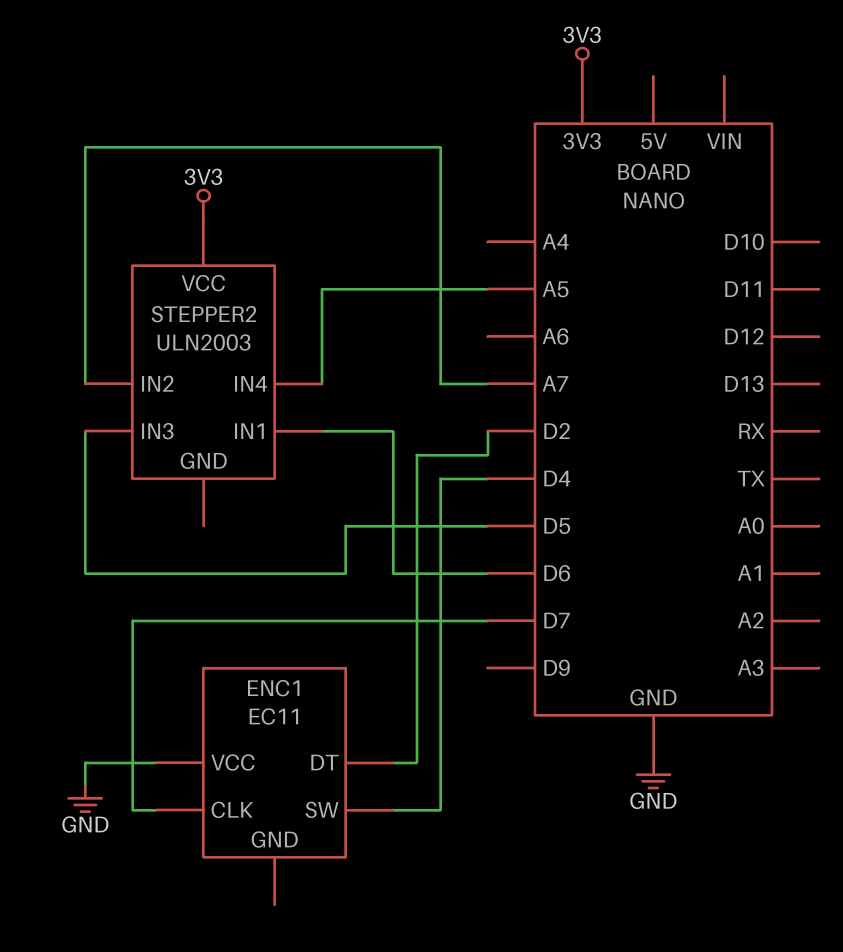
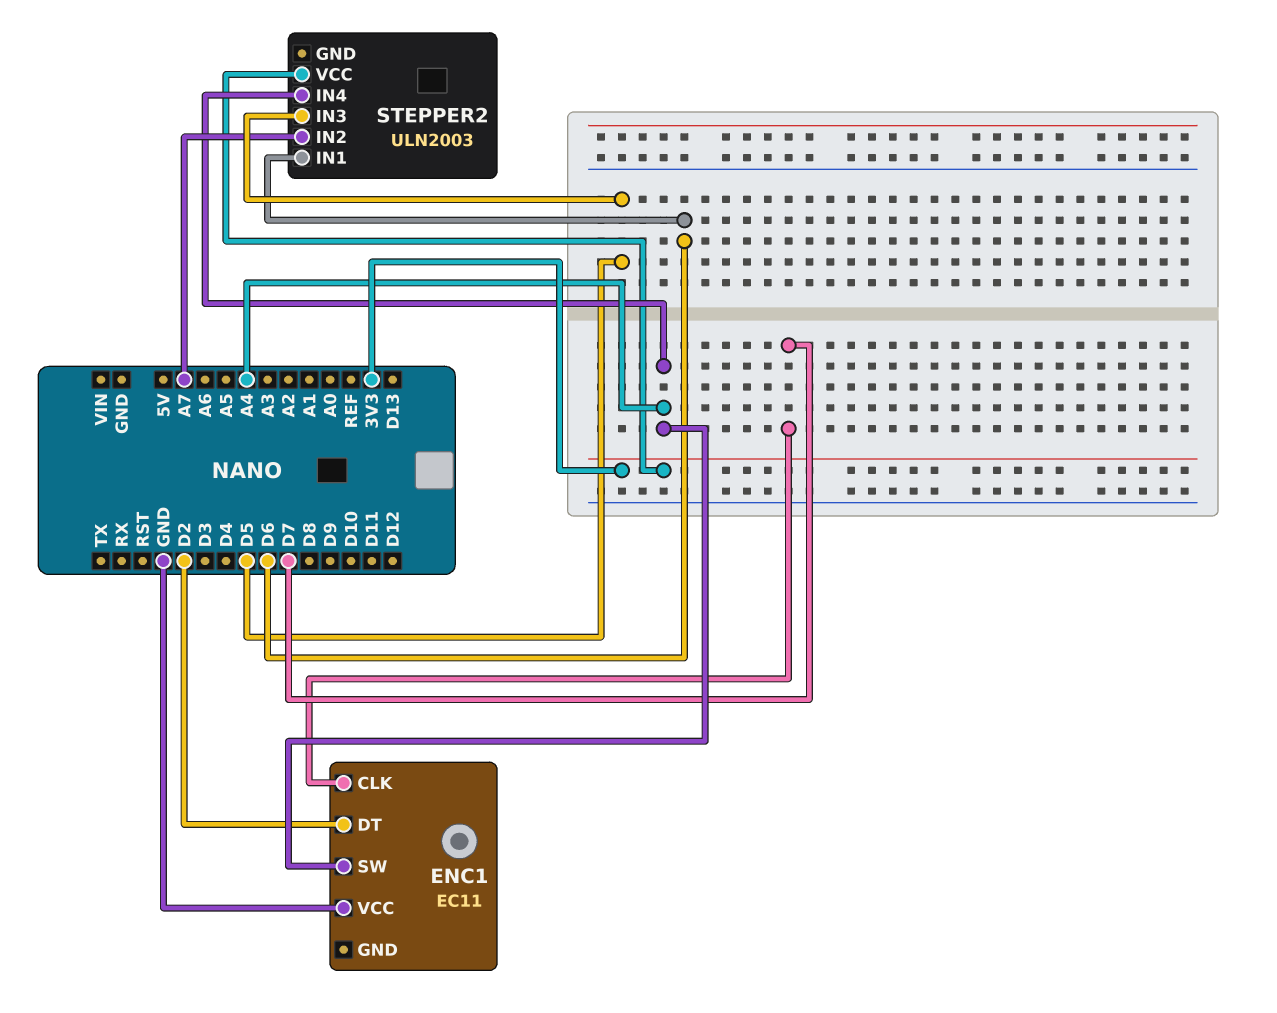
ENC1 pin SW: D4 -> A4
STEPPER2 pin IN4: A5 -> A4

